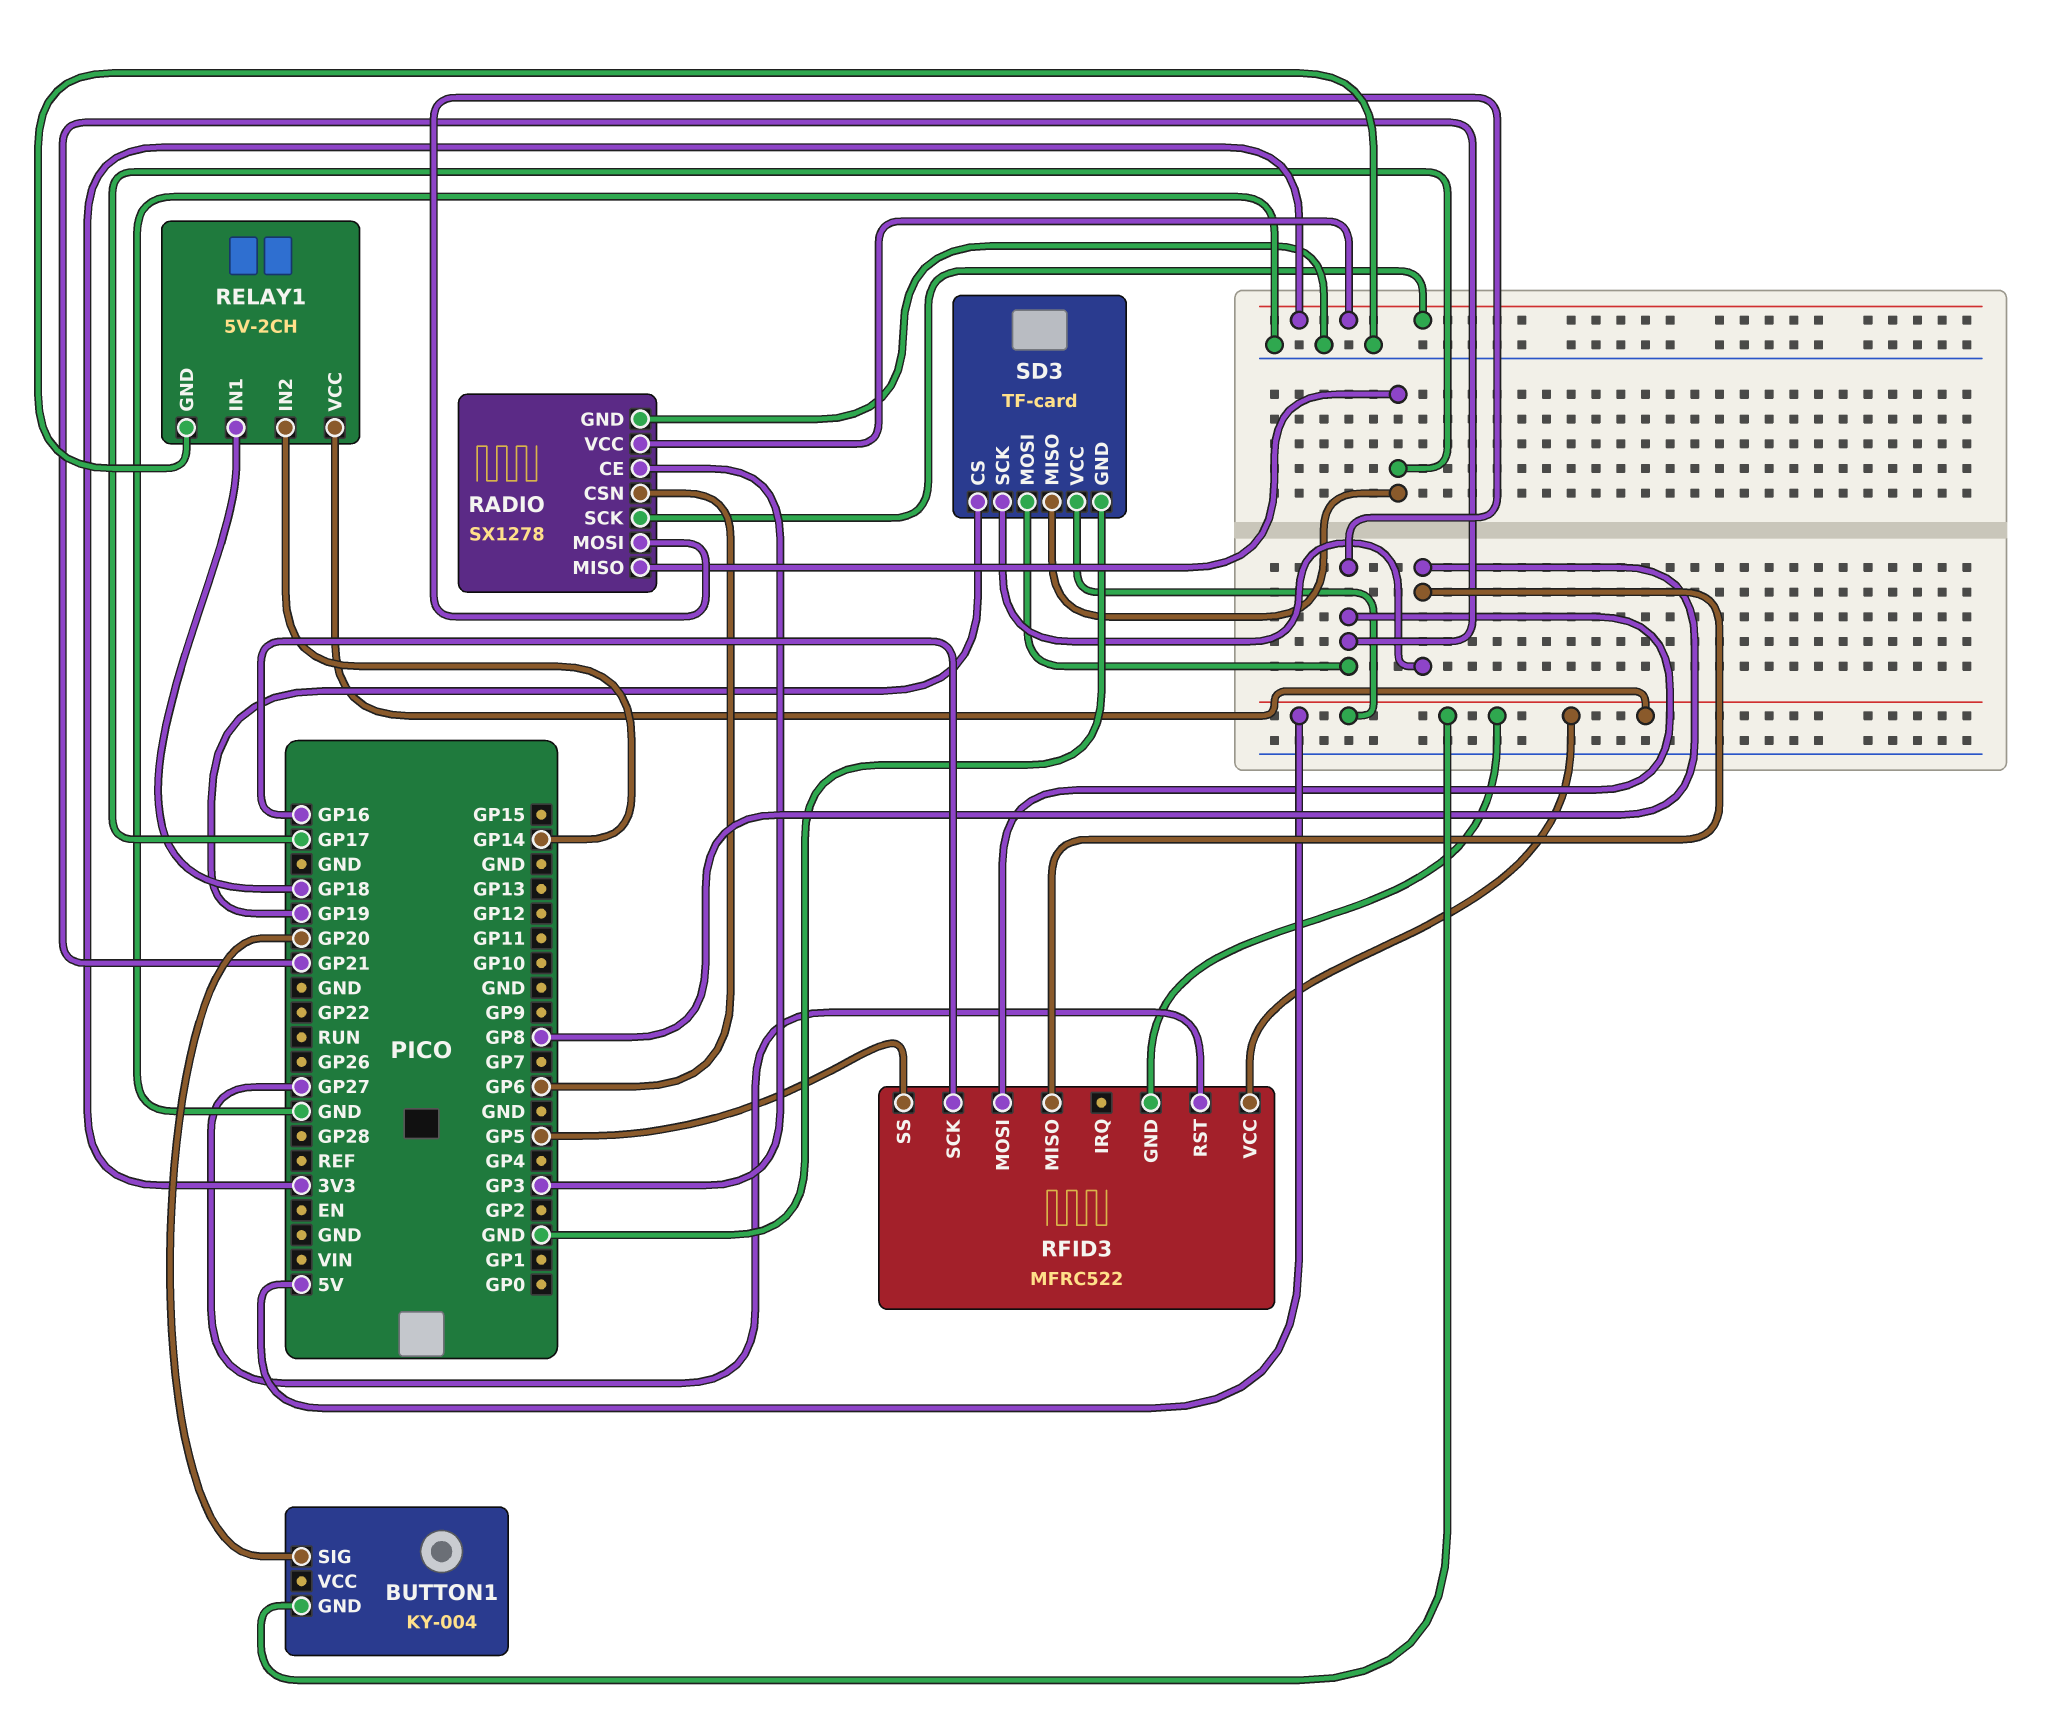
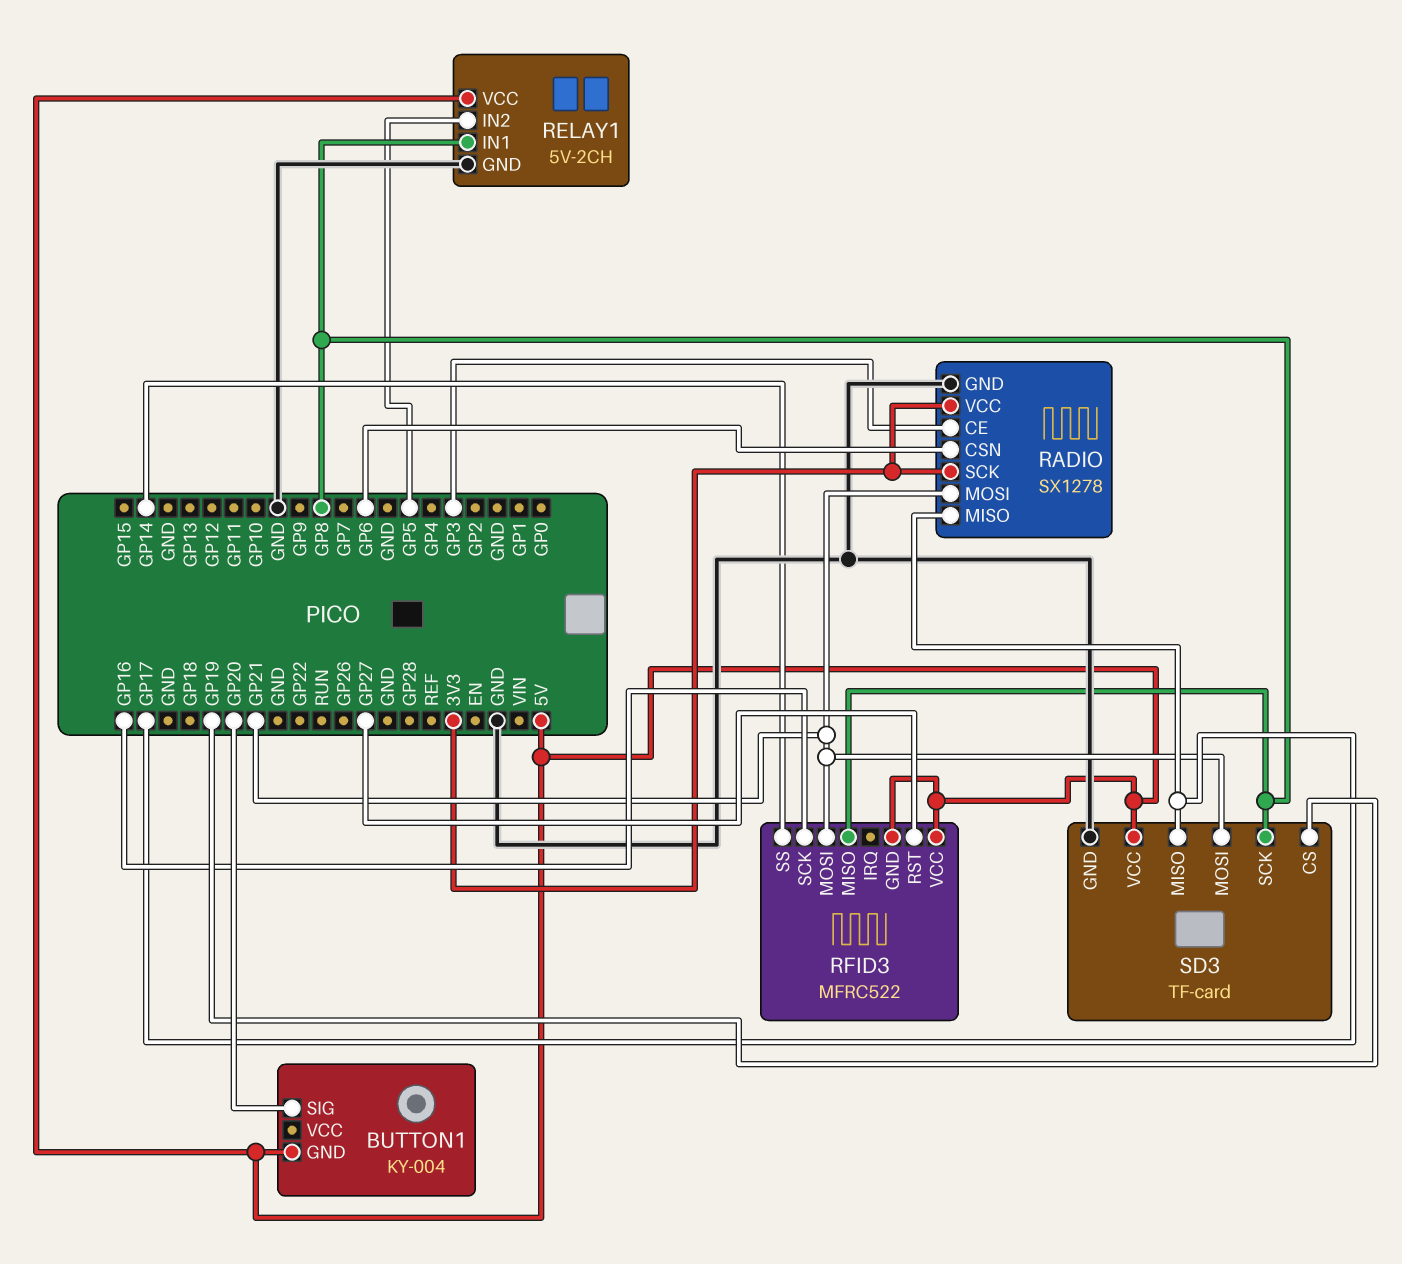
RELAY1 pin IN1: GP18 -> GP8
RELAY1 pin IN2: GP14 -> GP5
RFID3 pin SS: GP5 -> GP14

